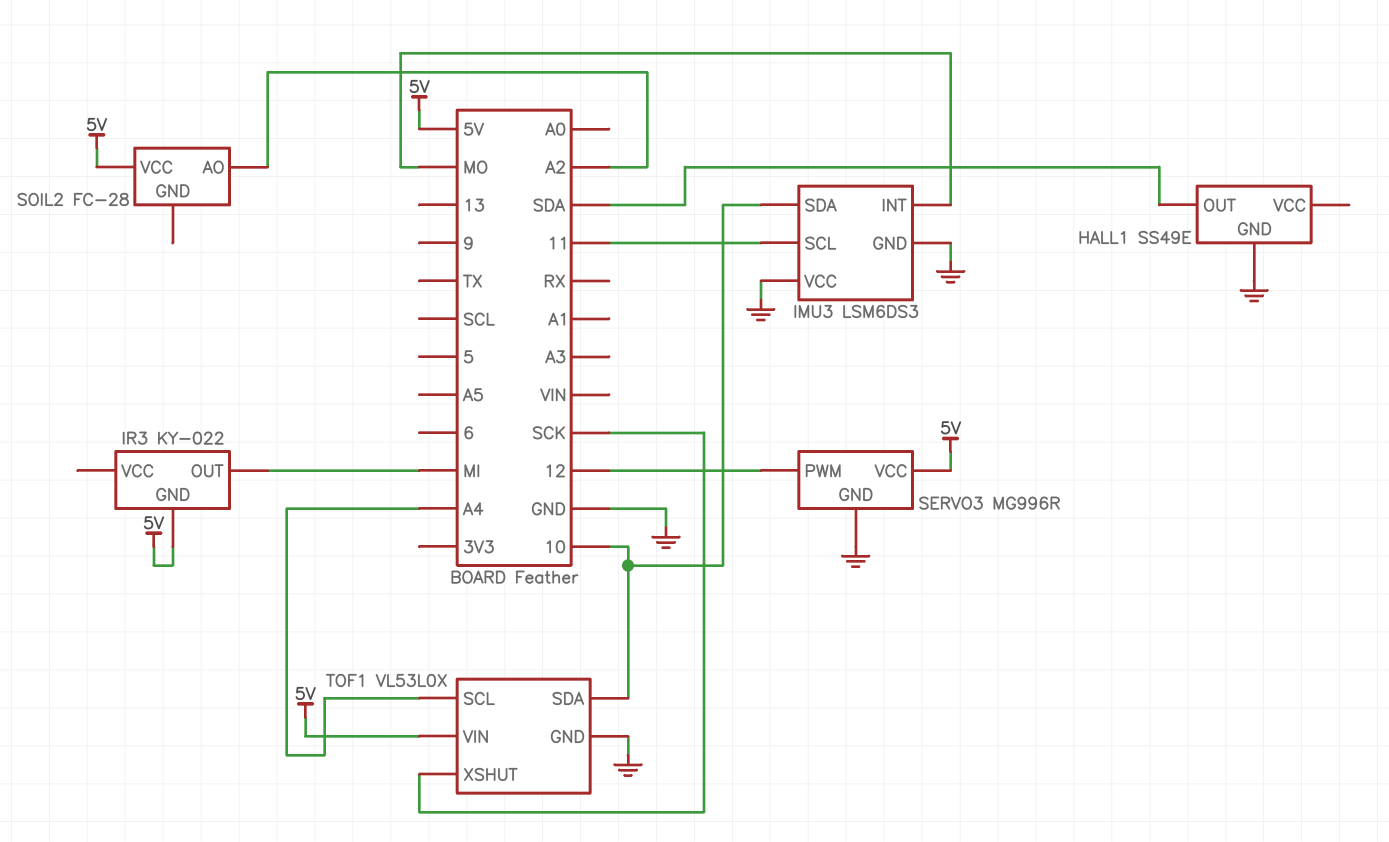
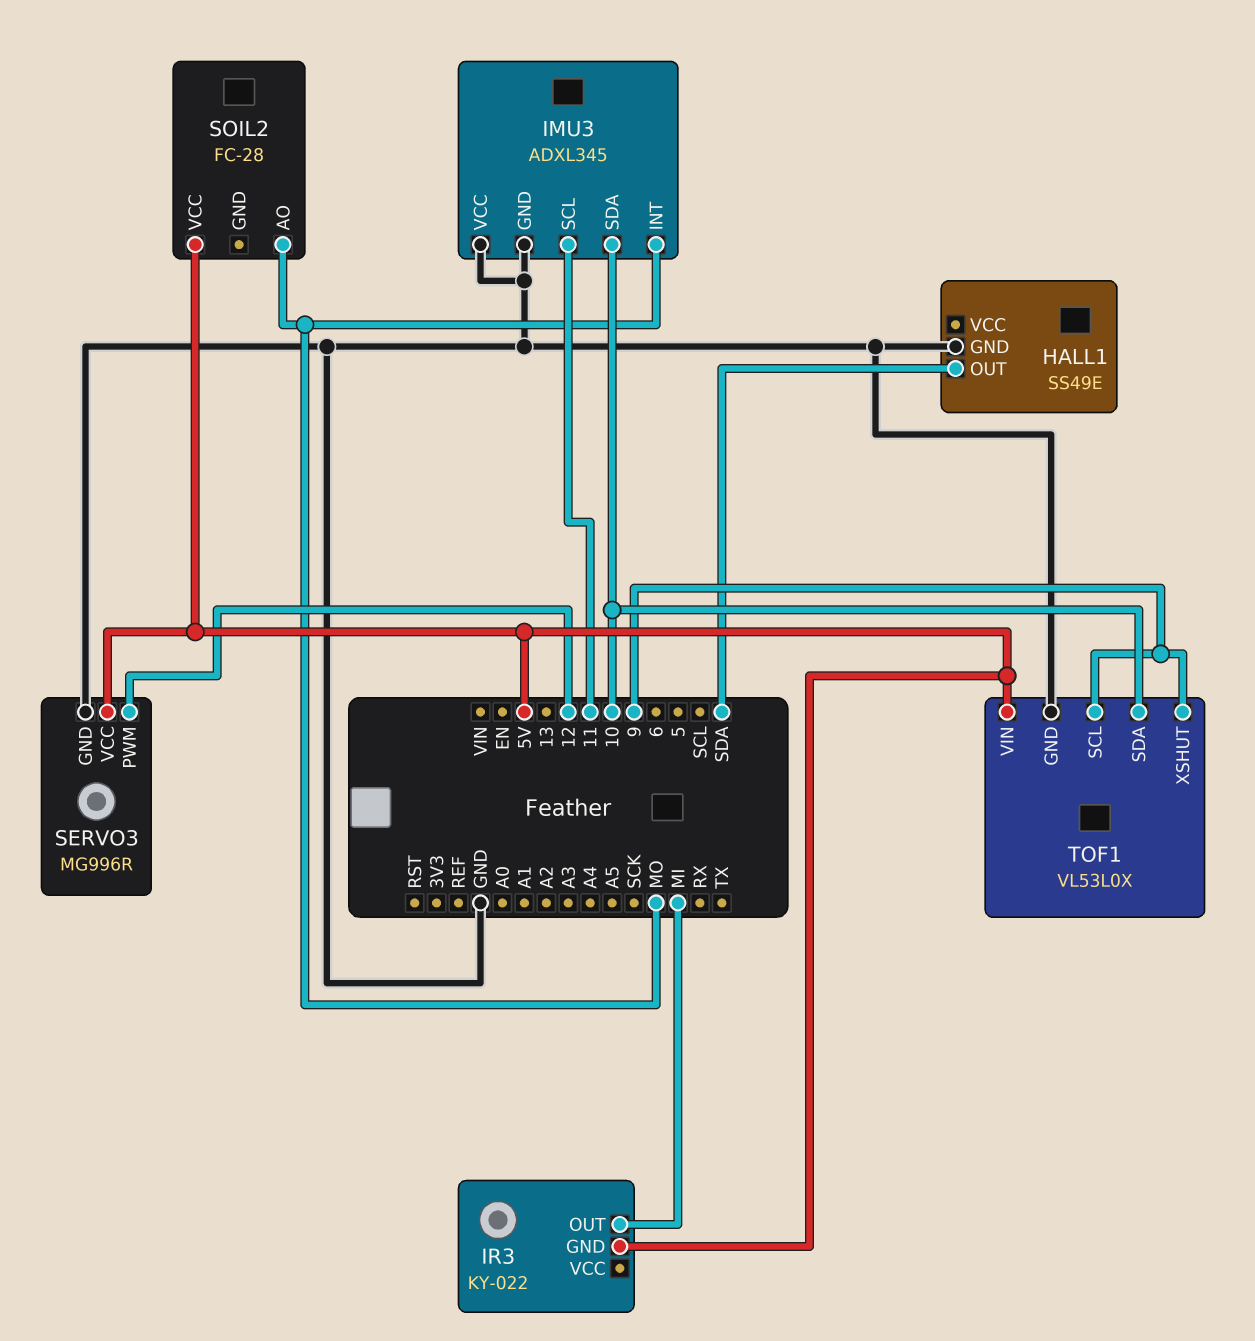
IMU3: LSM6DS3 -> ADXL345
SOIL2 pin AO: A2 -> MO
TOF1 pin SCL: A4 -> 9
TOF1 pin XSHUT: SCK -> 9

